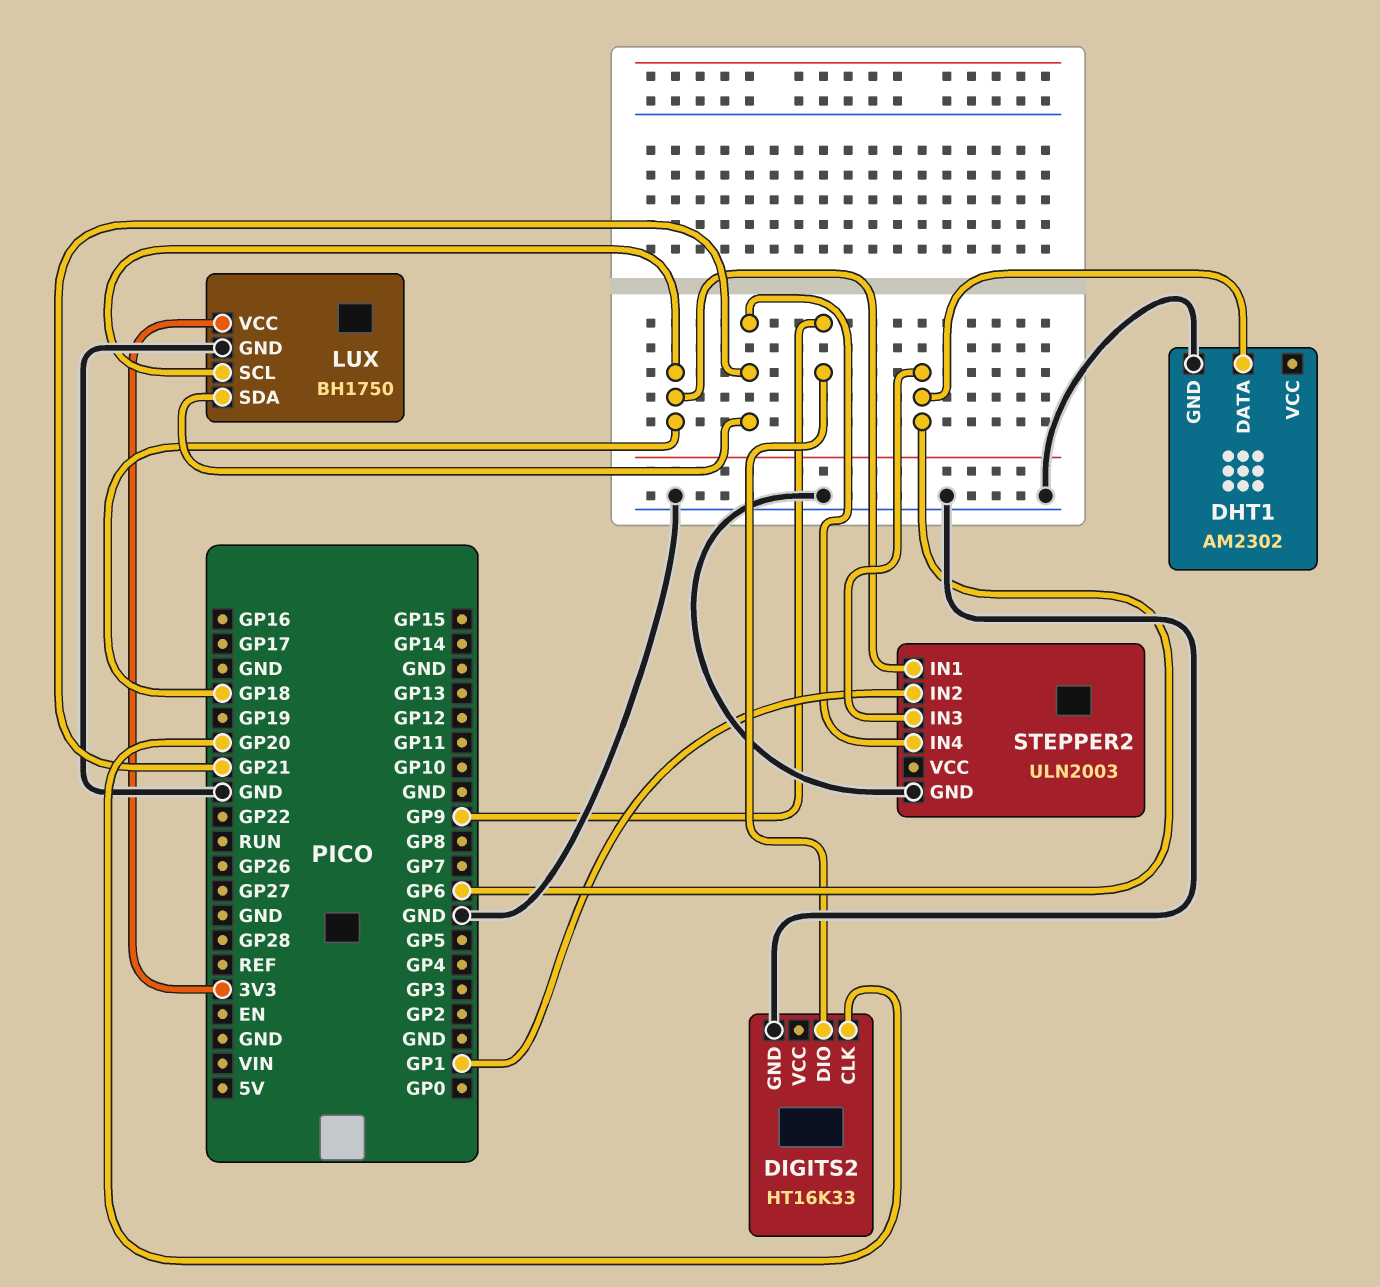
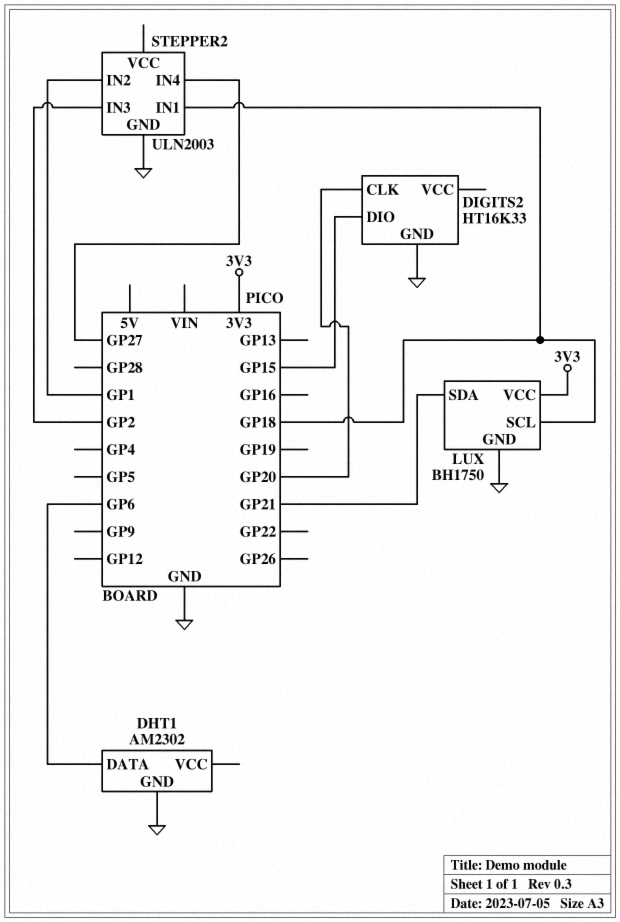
DIGITS2 pin DIO: GP9 -> GP15
STEPPER2 pin IN3: GP6 -> GP2
STEPPER2 pin IN4: GP21 -> GP27

